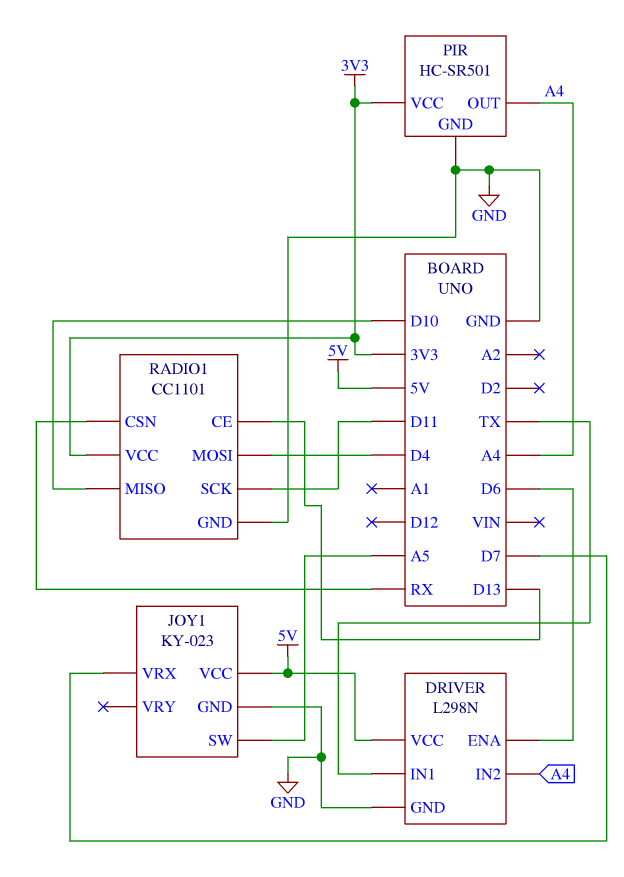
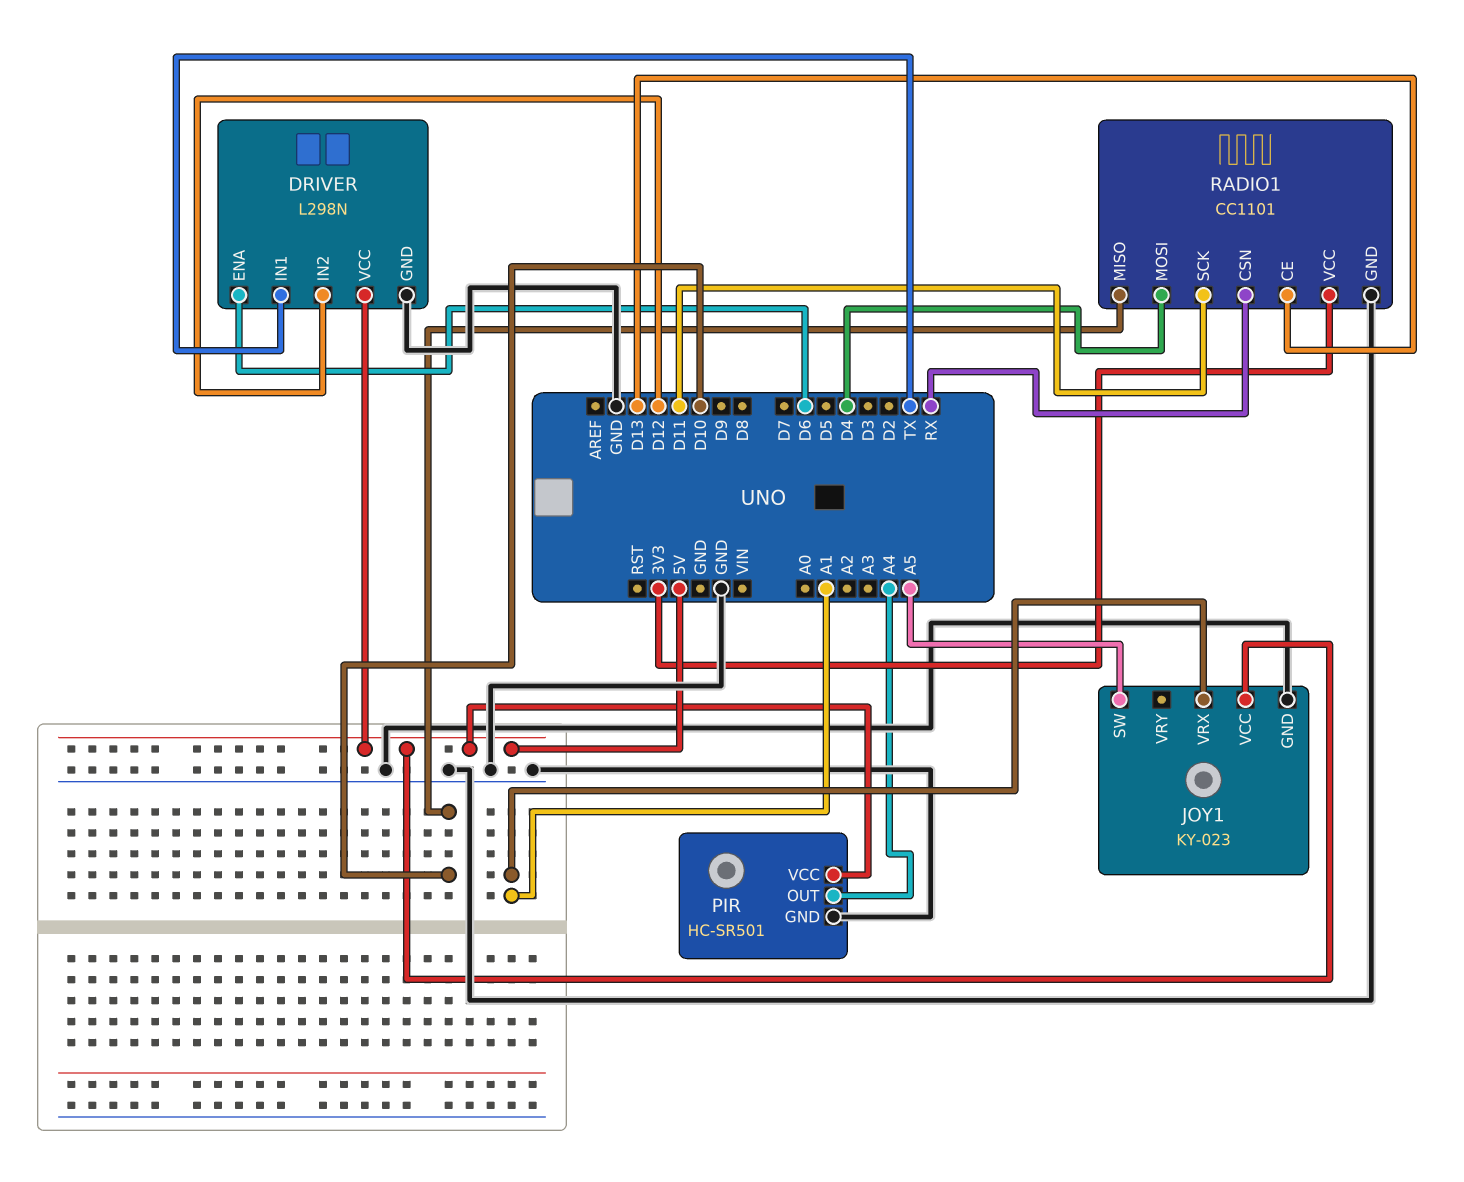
DRIVER pin IN2: A4 -> D12
JOY1 pin VRX: D7 -> A1
PIR pin VCC: 3V3 -> 5V

